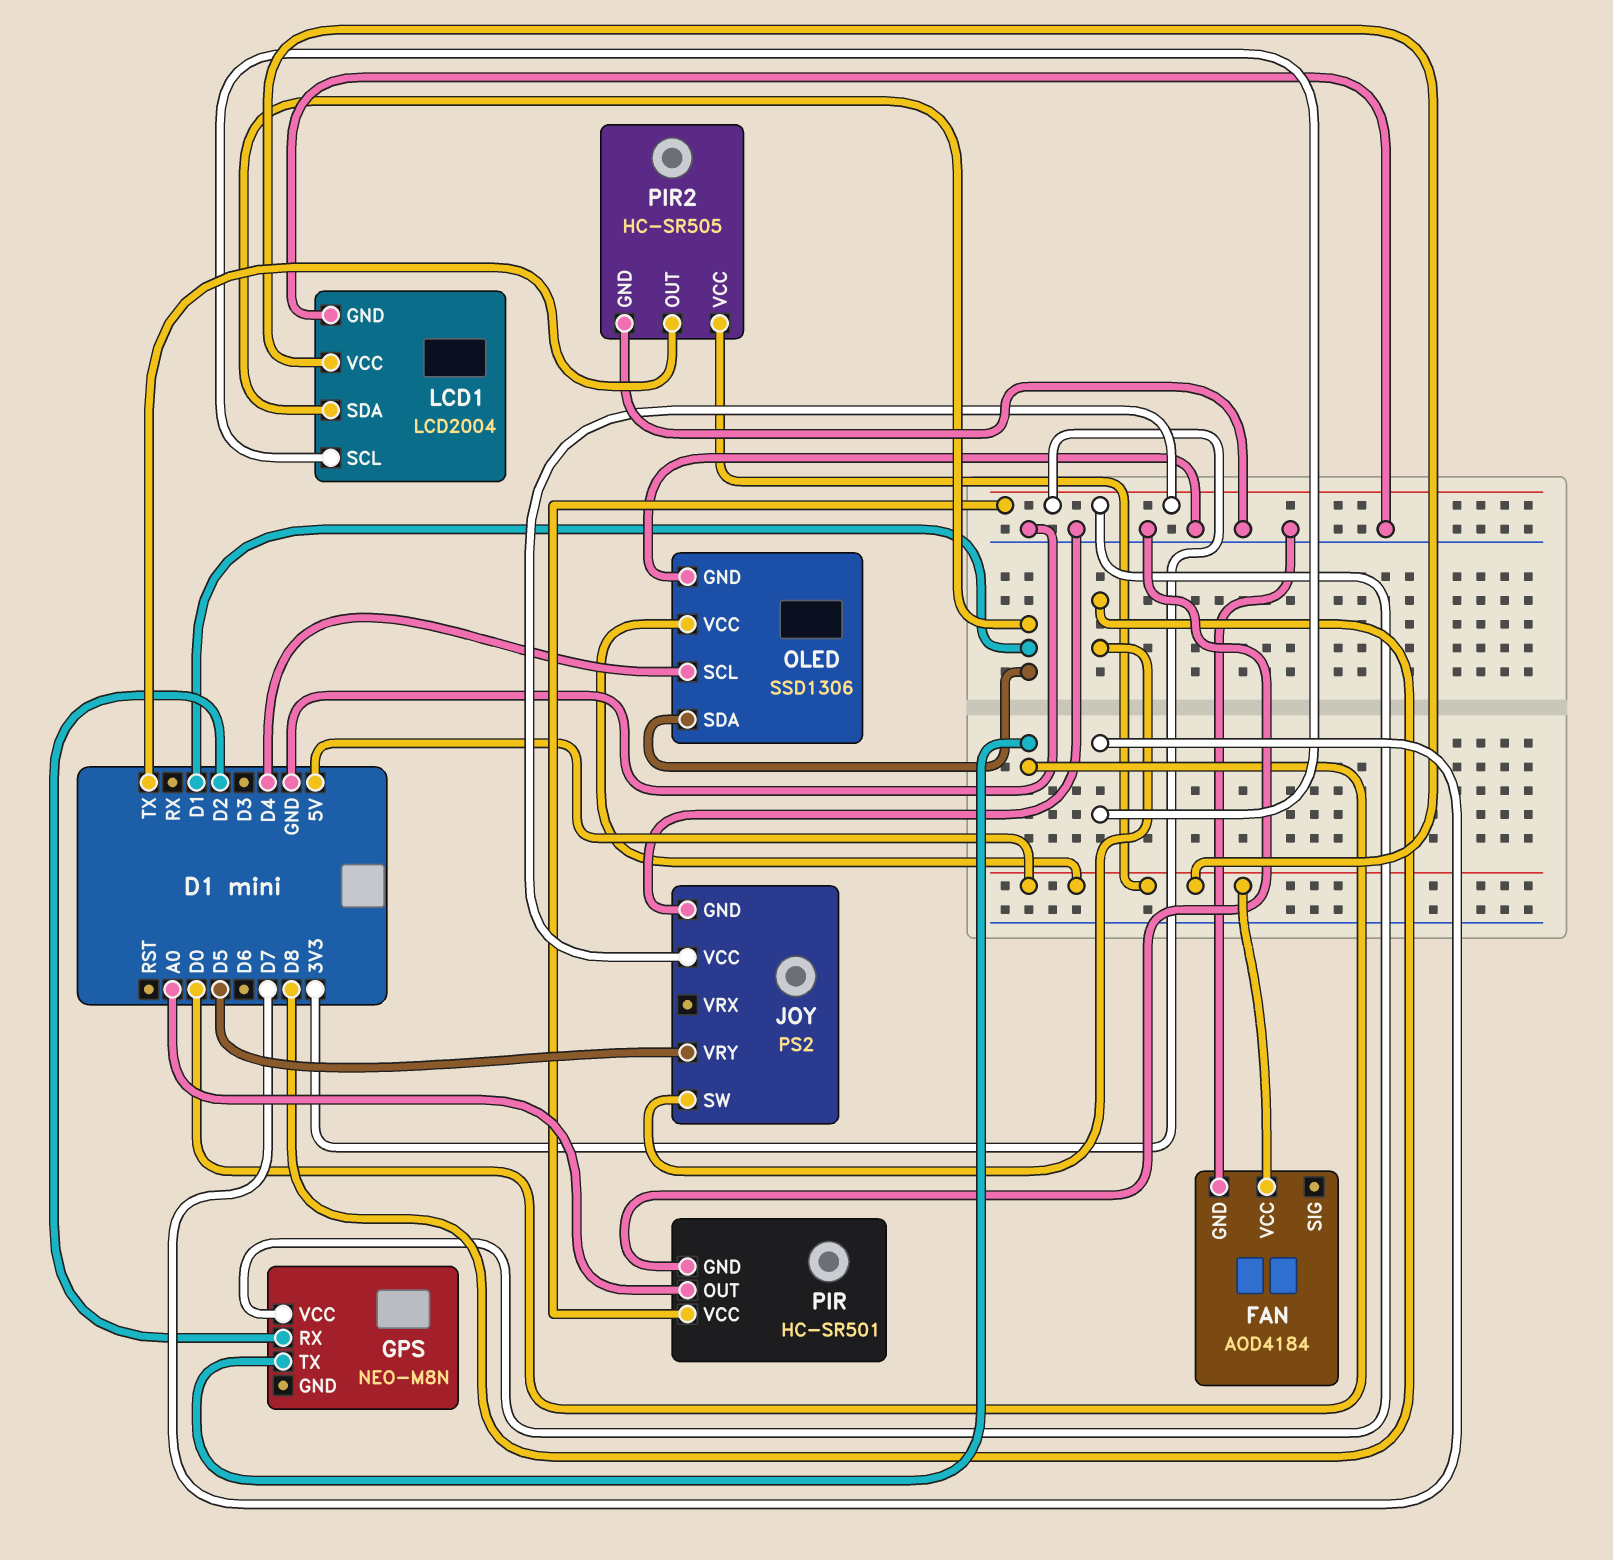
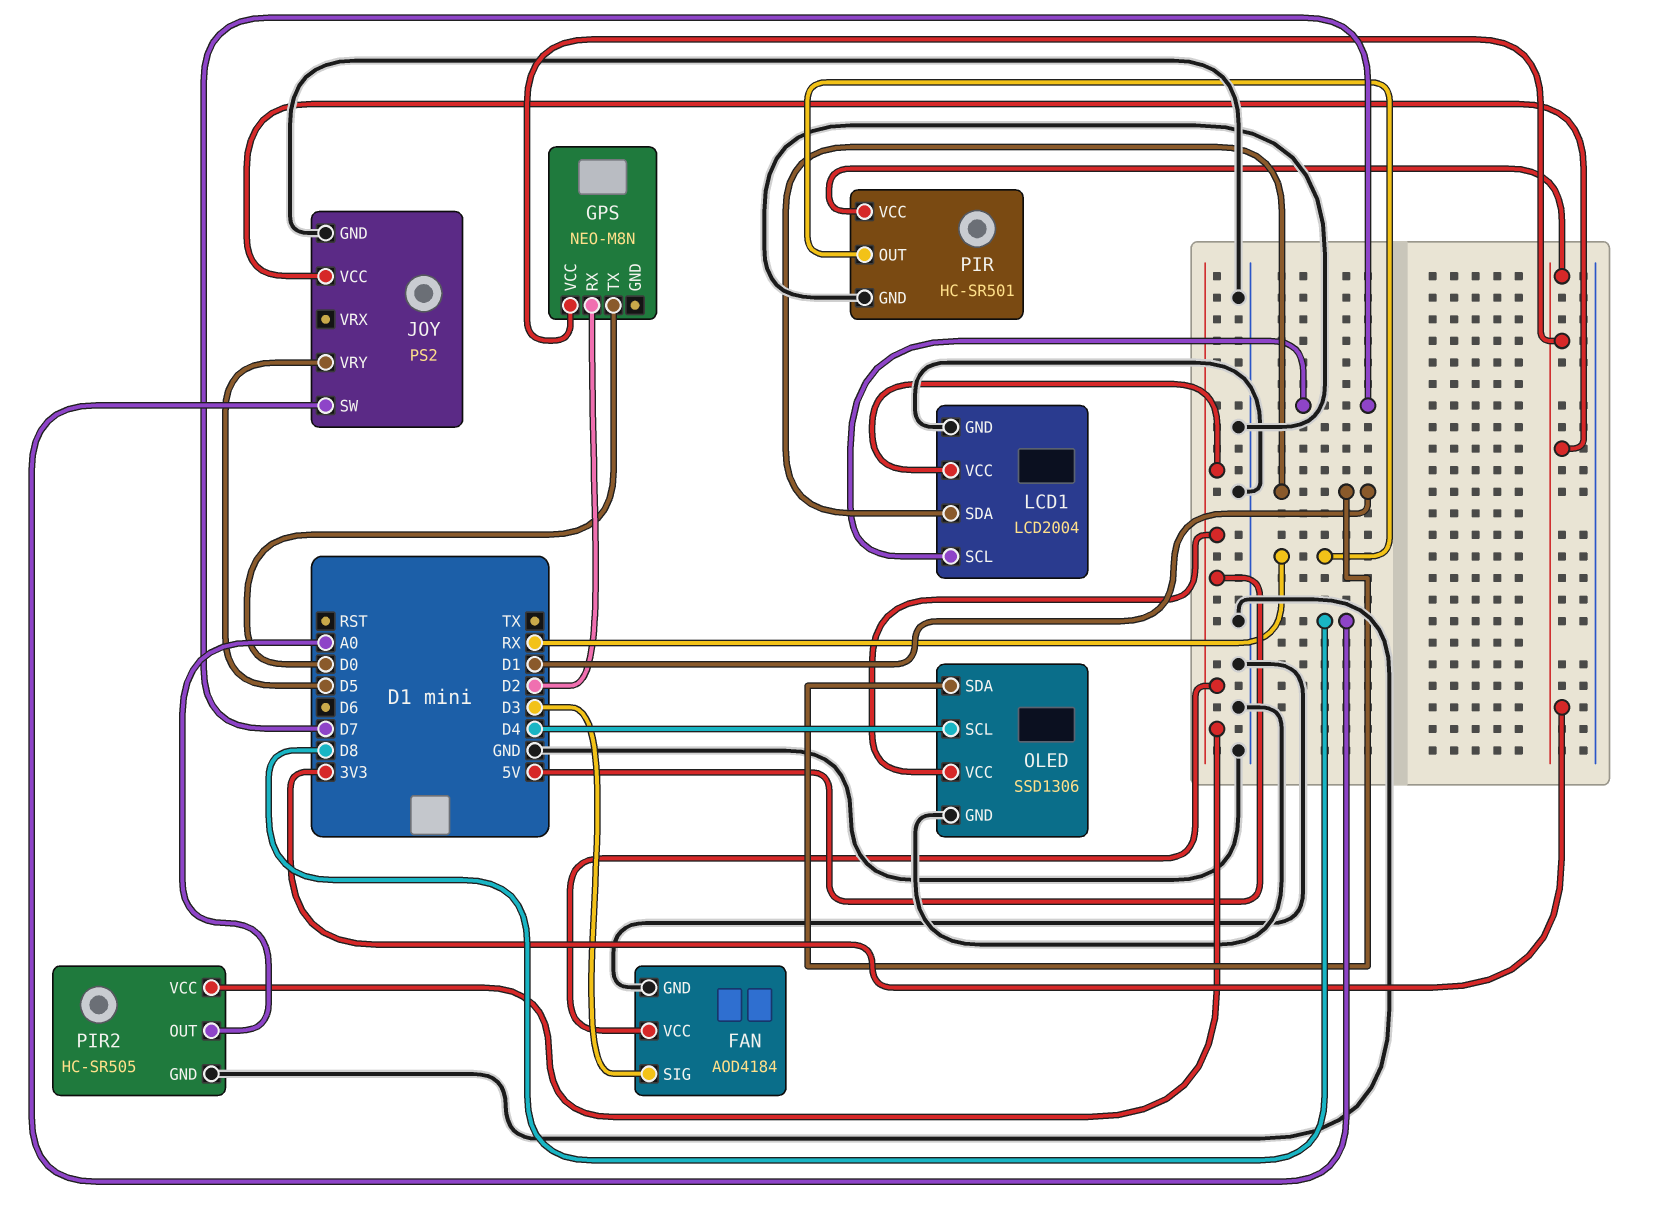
FAN pin SIG: none -> D3
PIR pin OUT: A0 -> RX
PIR2 pin OUT: TX -> A0

